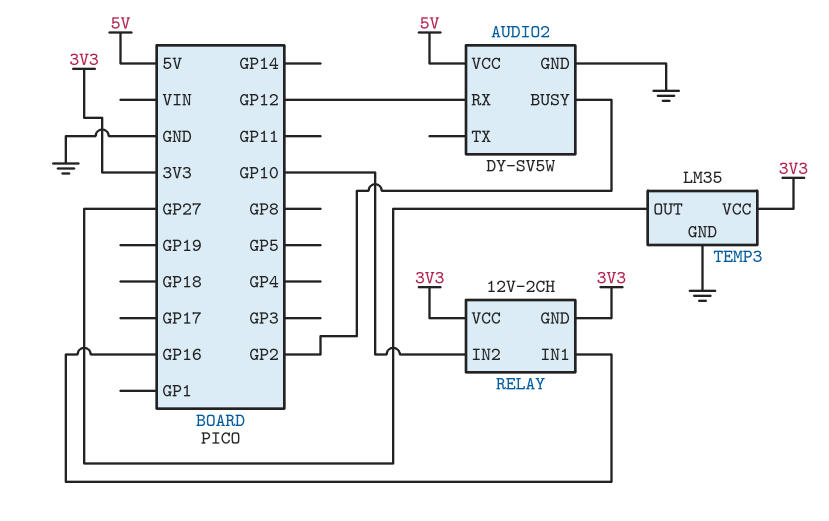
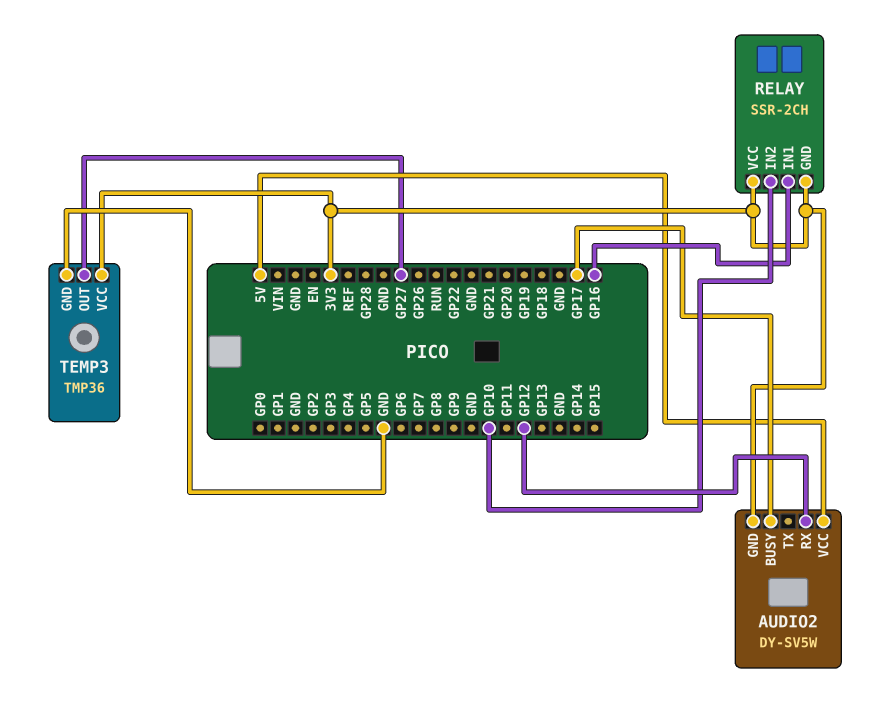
AUDIO2 pin BUSY: GP2 -> GP17
AUDIO2 pin GND: GND -> 3V3
RELAY: 12V-2CH -> SSR-2CH
TEMP3: LM35 -> TMP36

